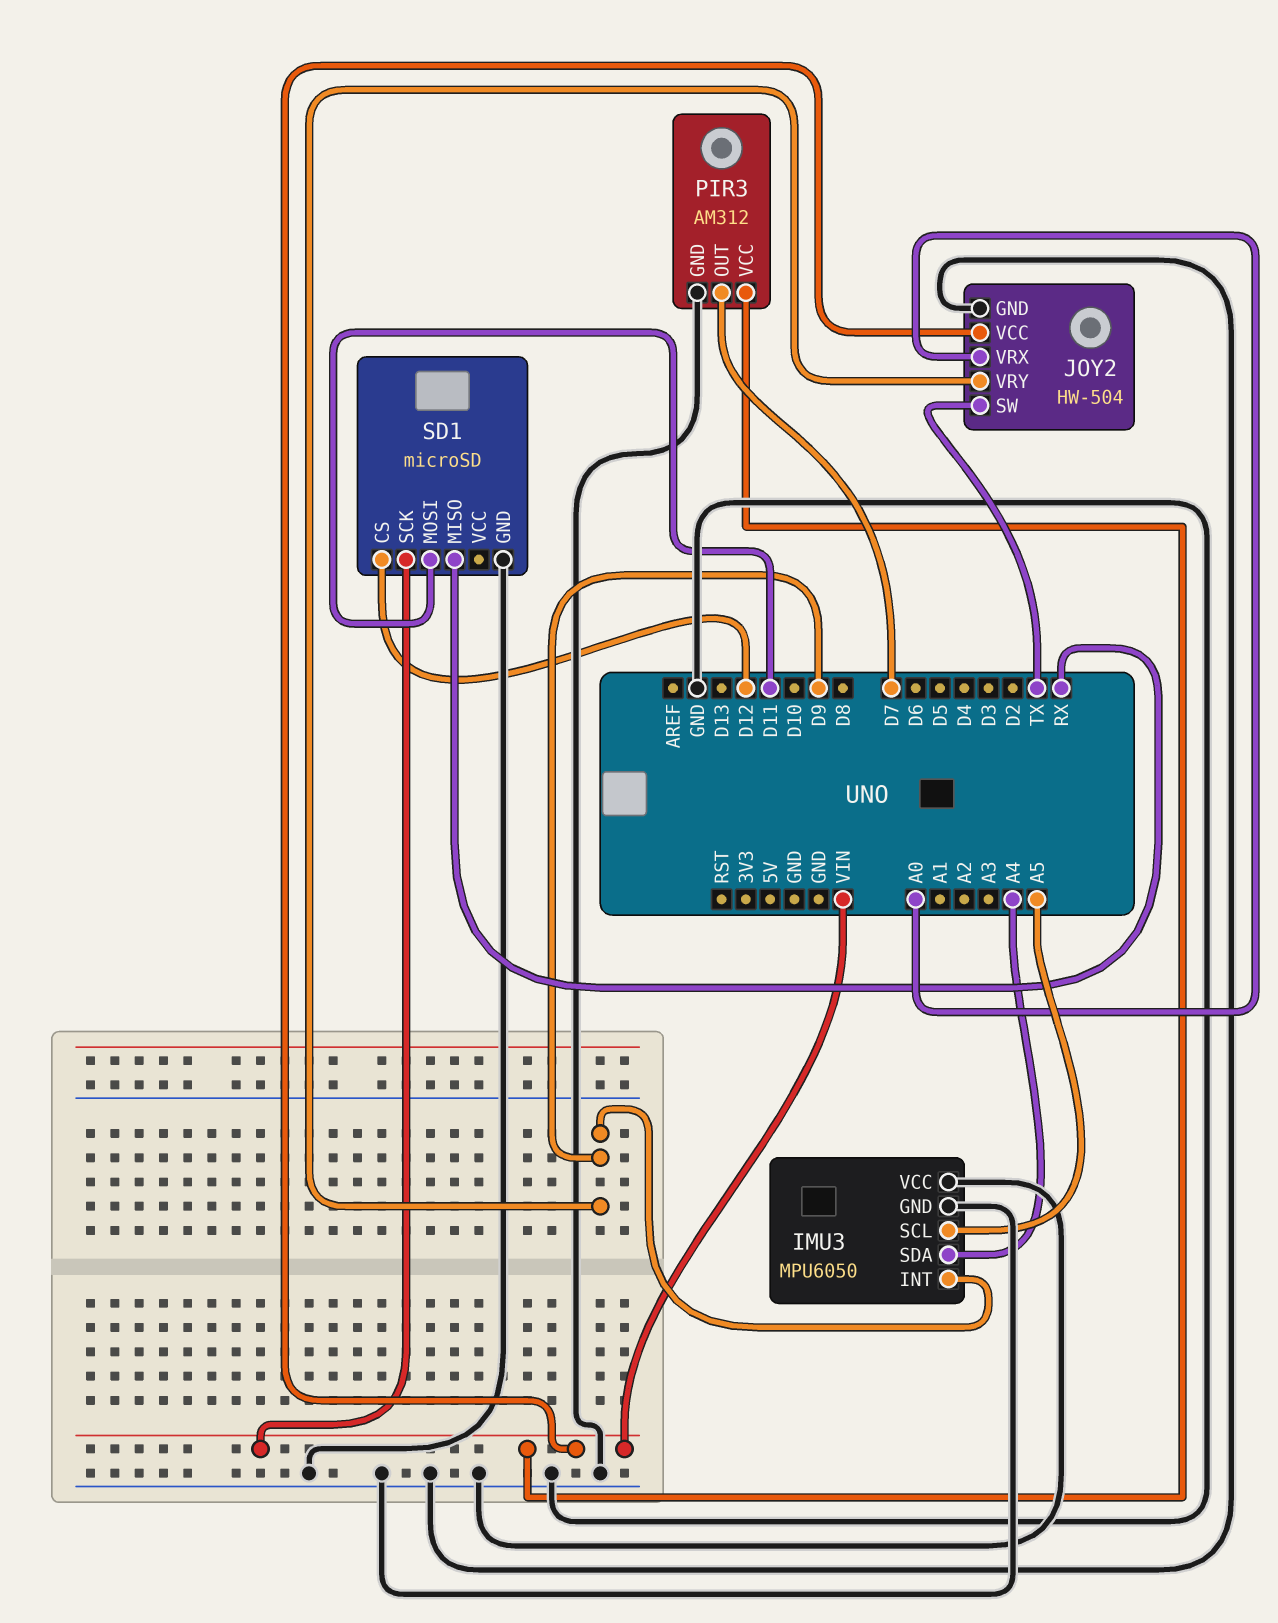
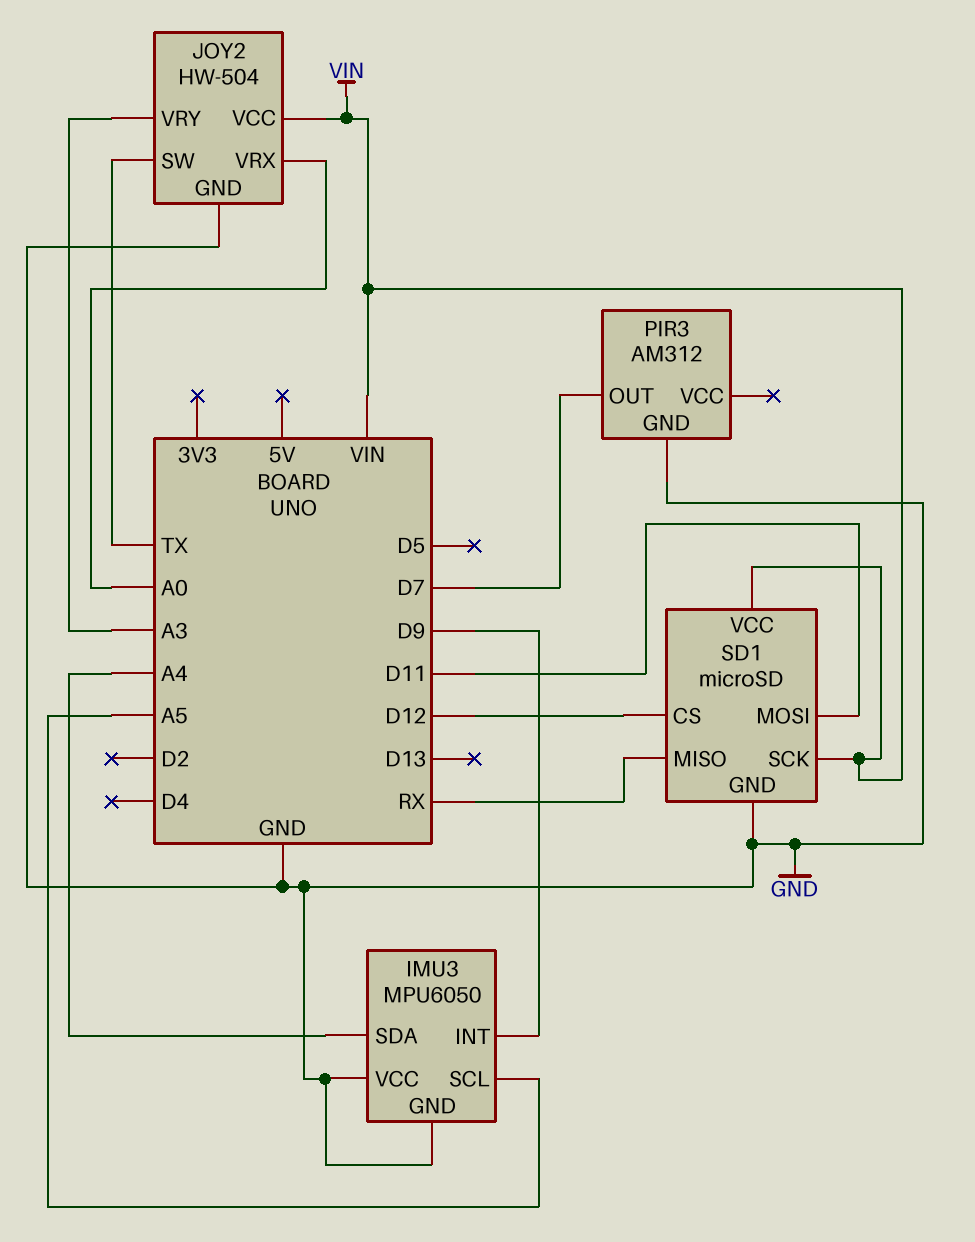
JOY2 pin VRY: D9 -> A3
PIR3 pin VCC: VIN -> none
SD1 pin VCC: none -> VIN

